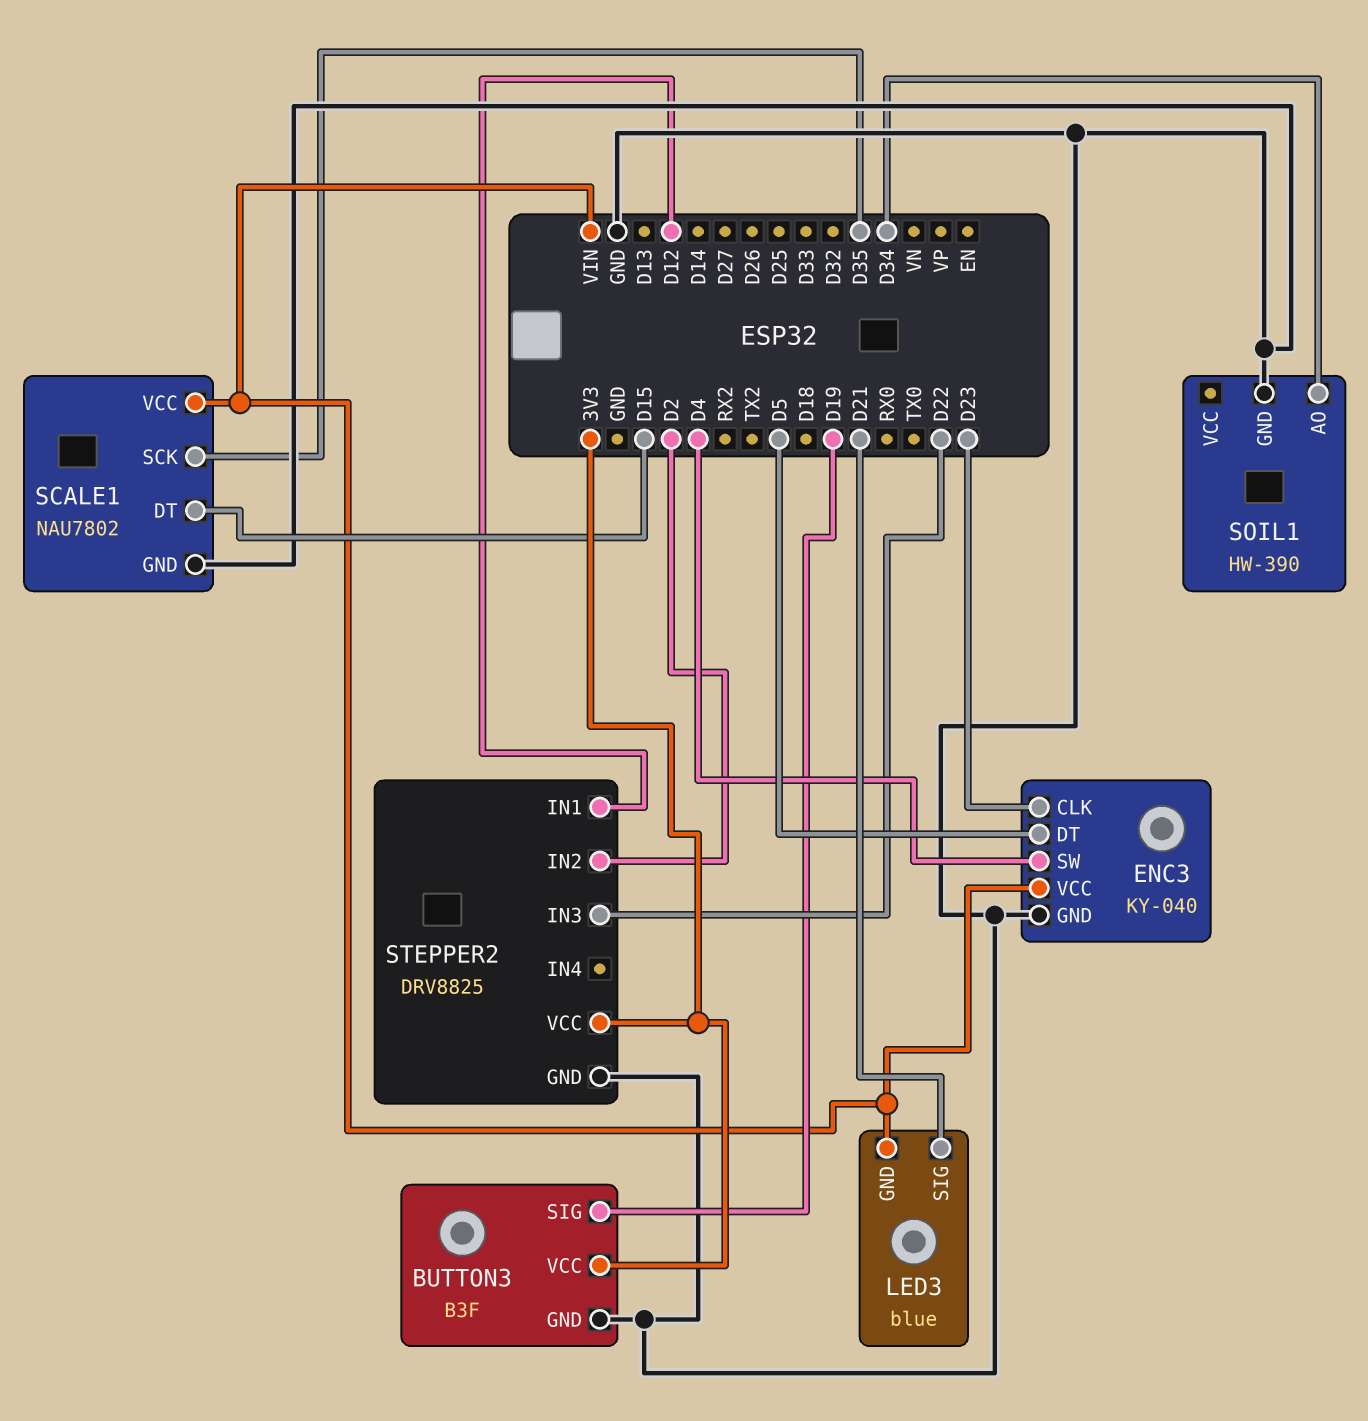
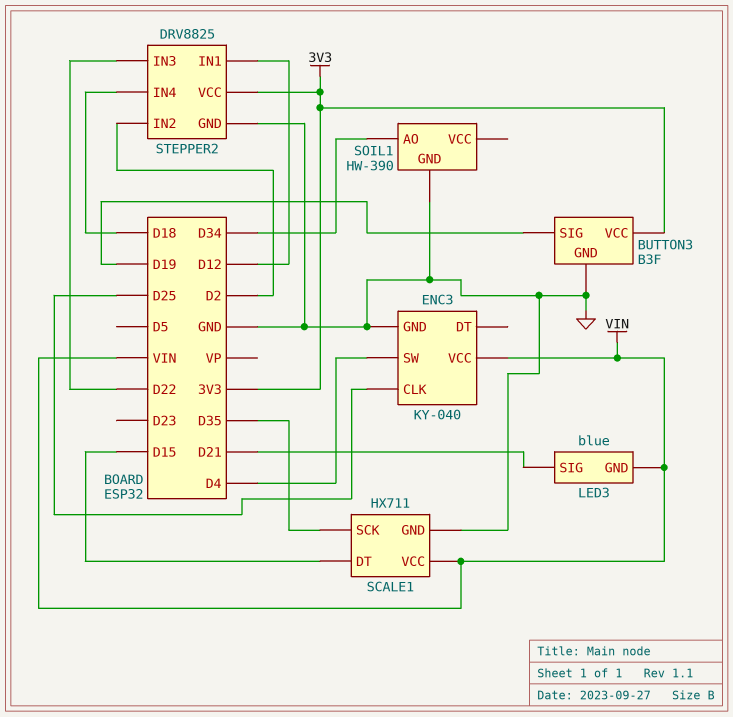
ENC3 pin CLK: D23 -> D25
ENC3 pin DT: D5 -> none
SCALE1: NAU7802 -> HX711
STEPPER2 pin IN4: none -> D18

